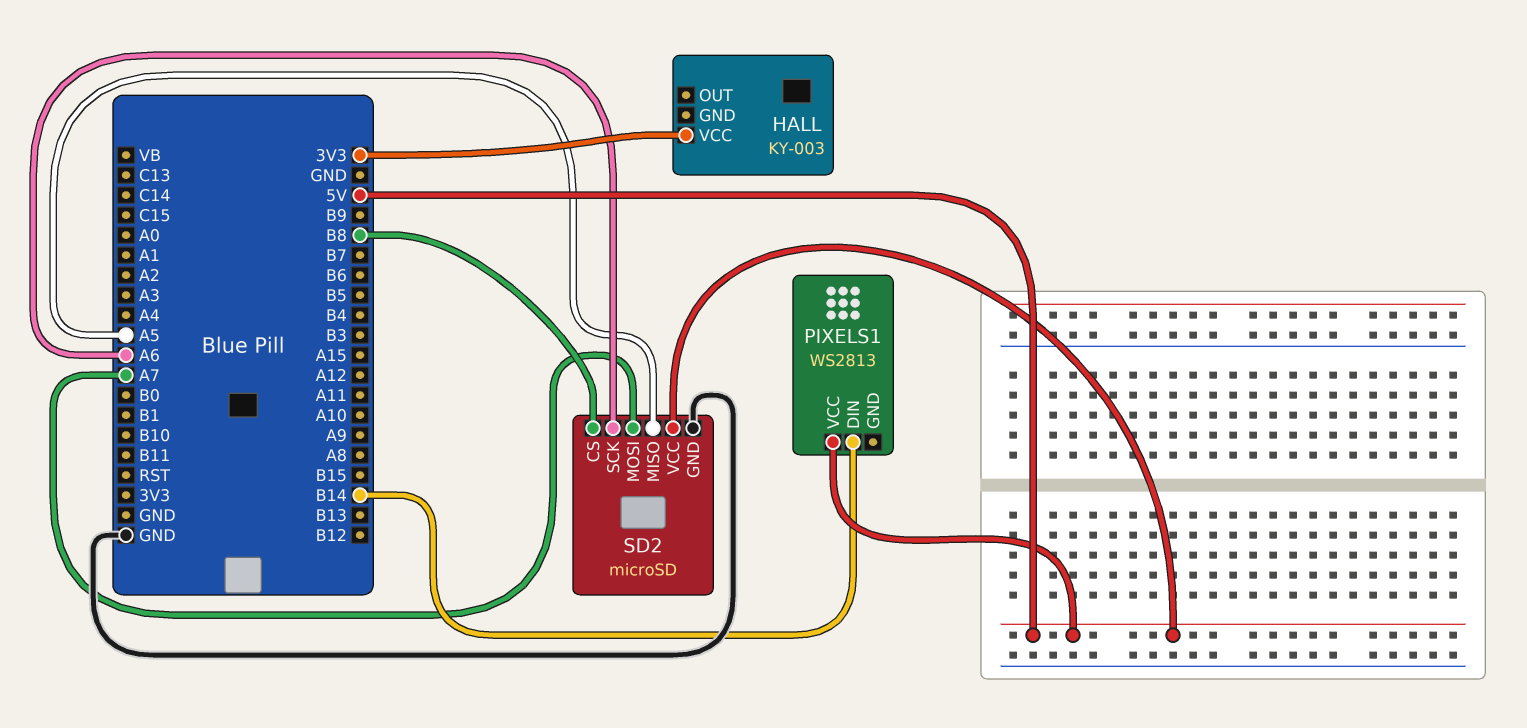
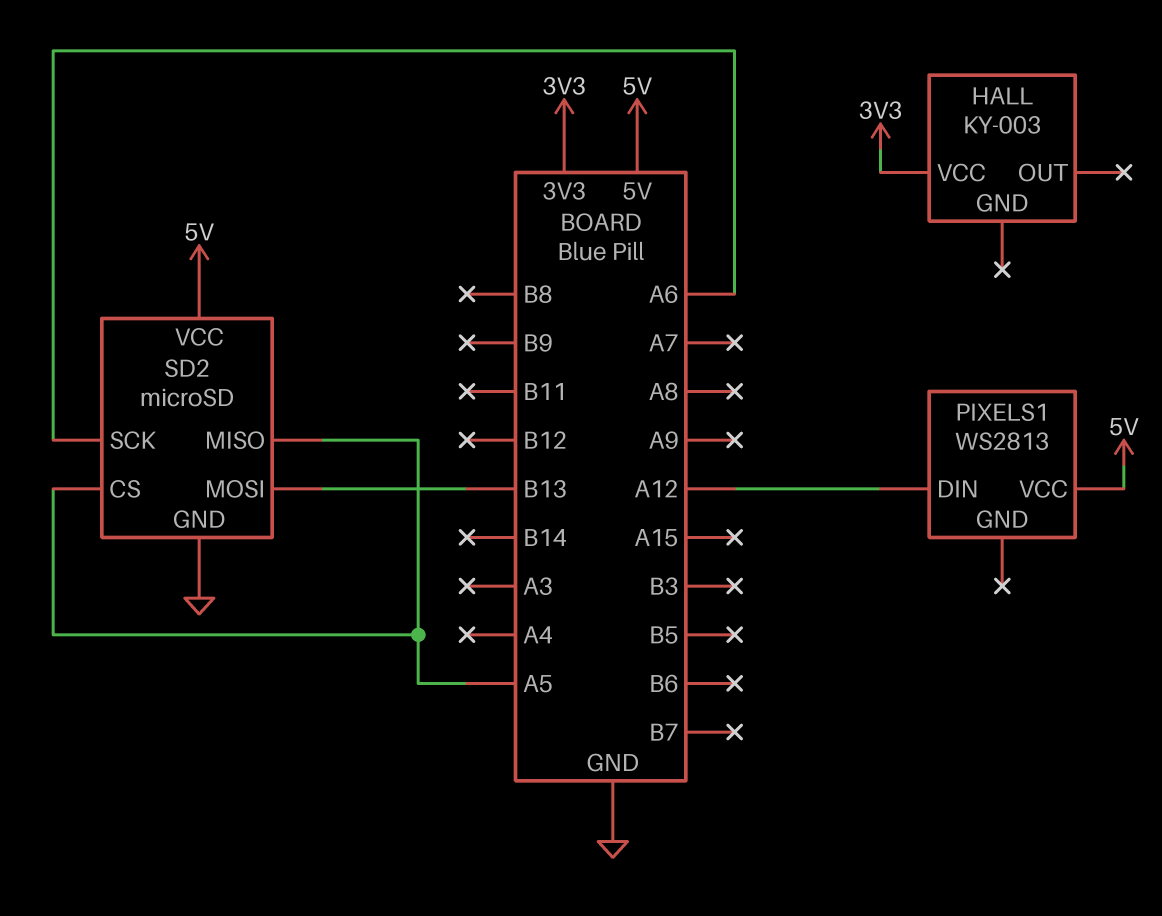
PIXELS1 pin DIN: B14 -> A12
SD2 pin CS: B8 -> A5
SD2 pin MOSI: A7 -> B13

